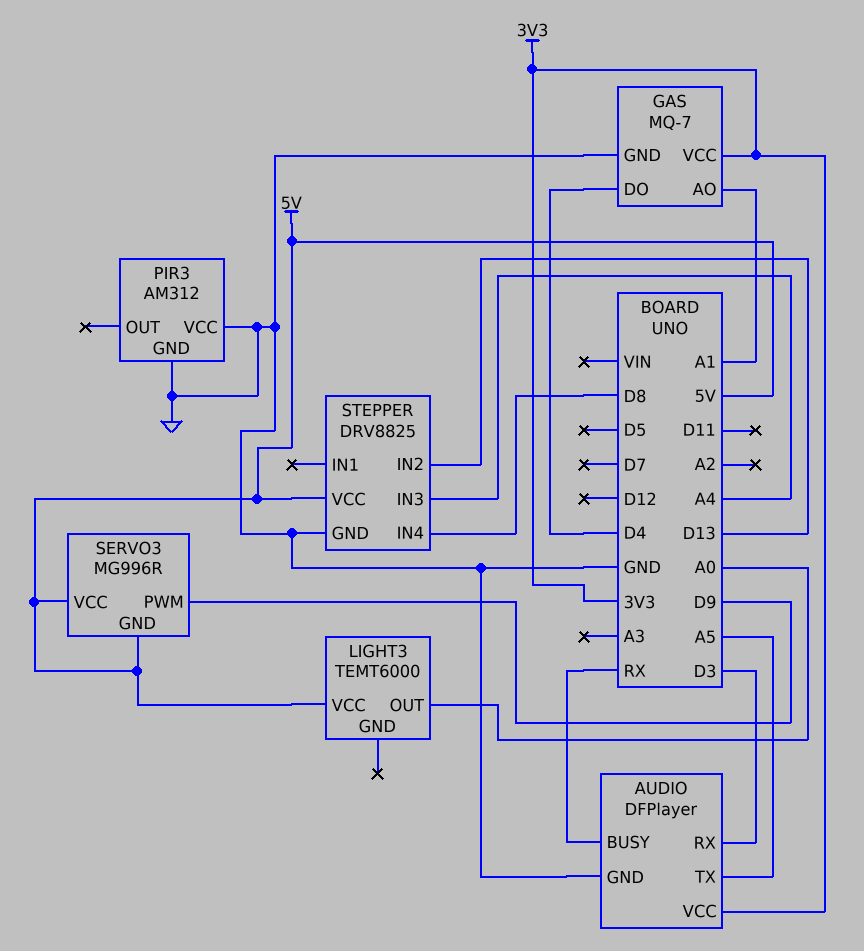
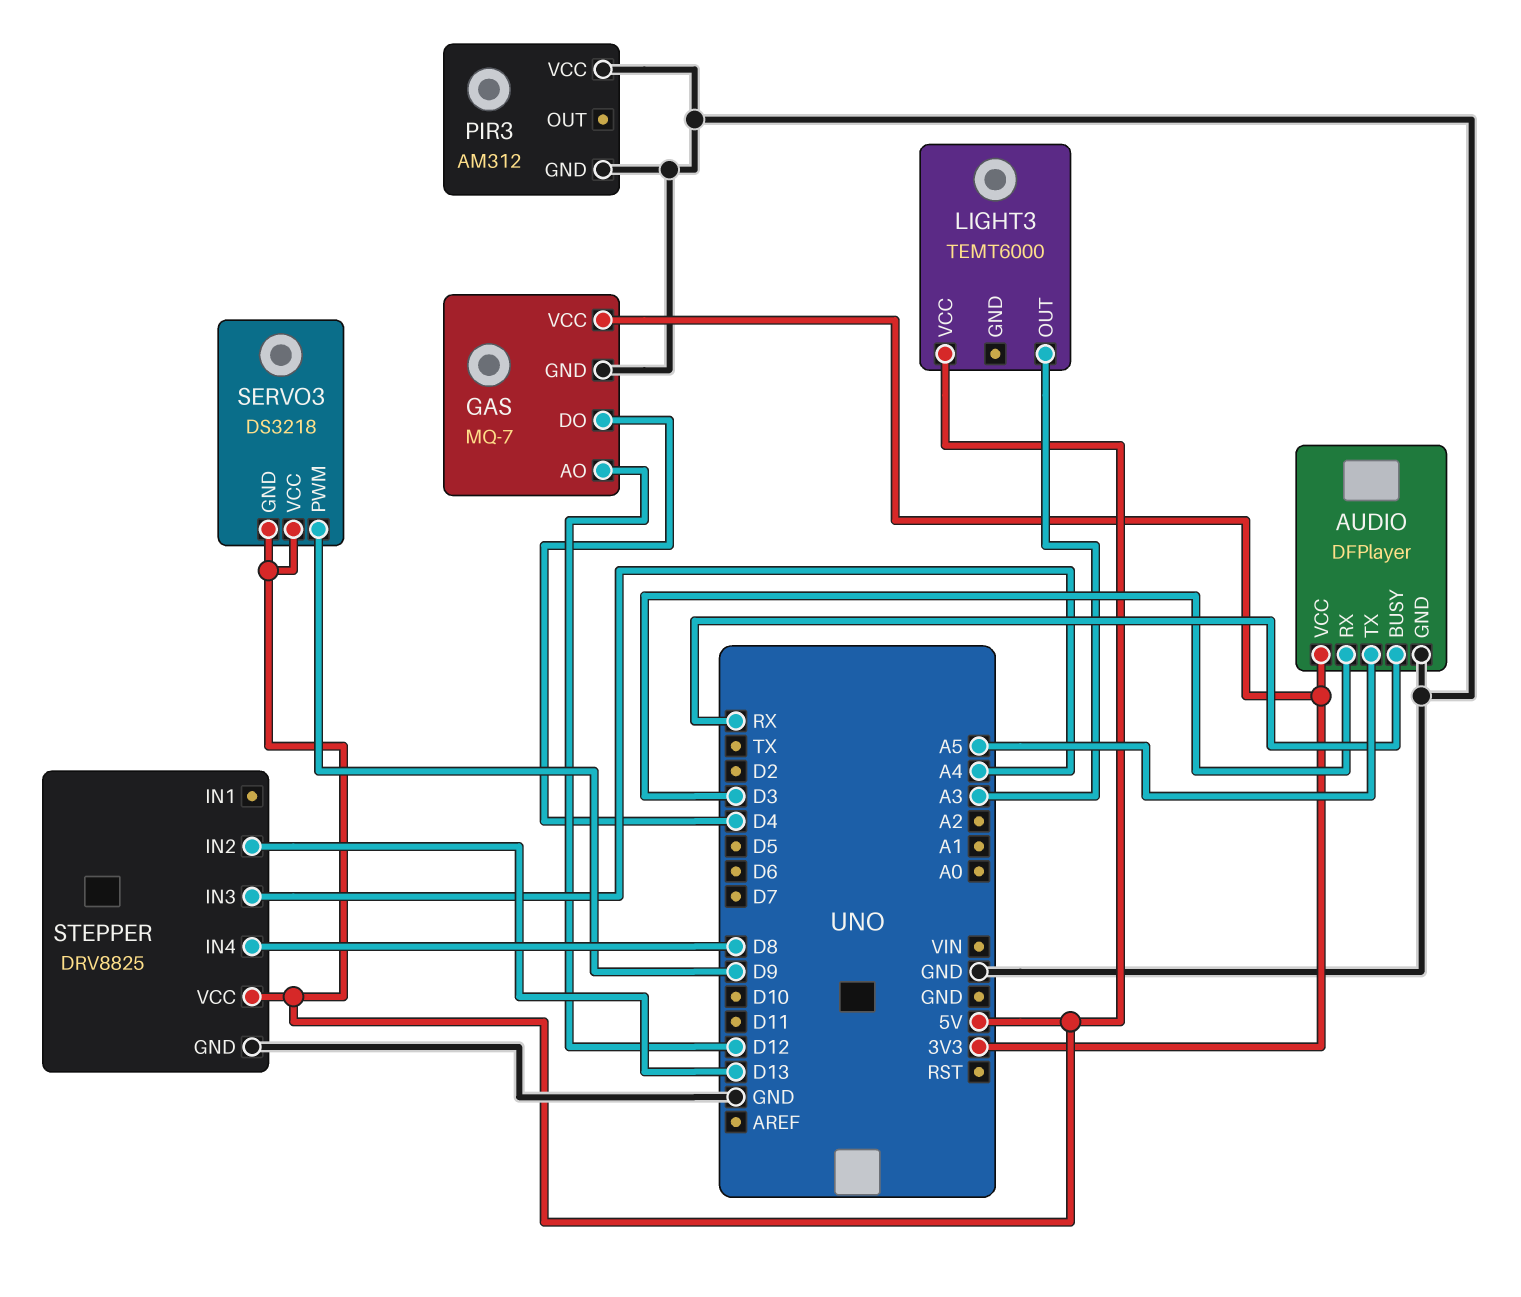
GAS pin AO: A1 -> D12
LIGHT3 pin OUT: A0 -> A3
SERVO3: MG996R -> DS3218

